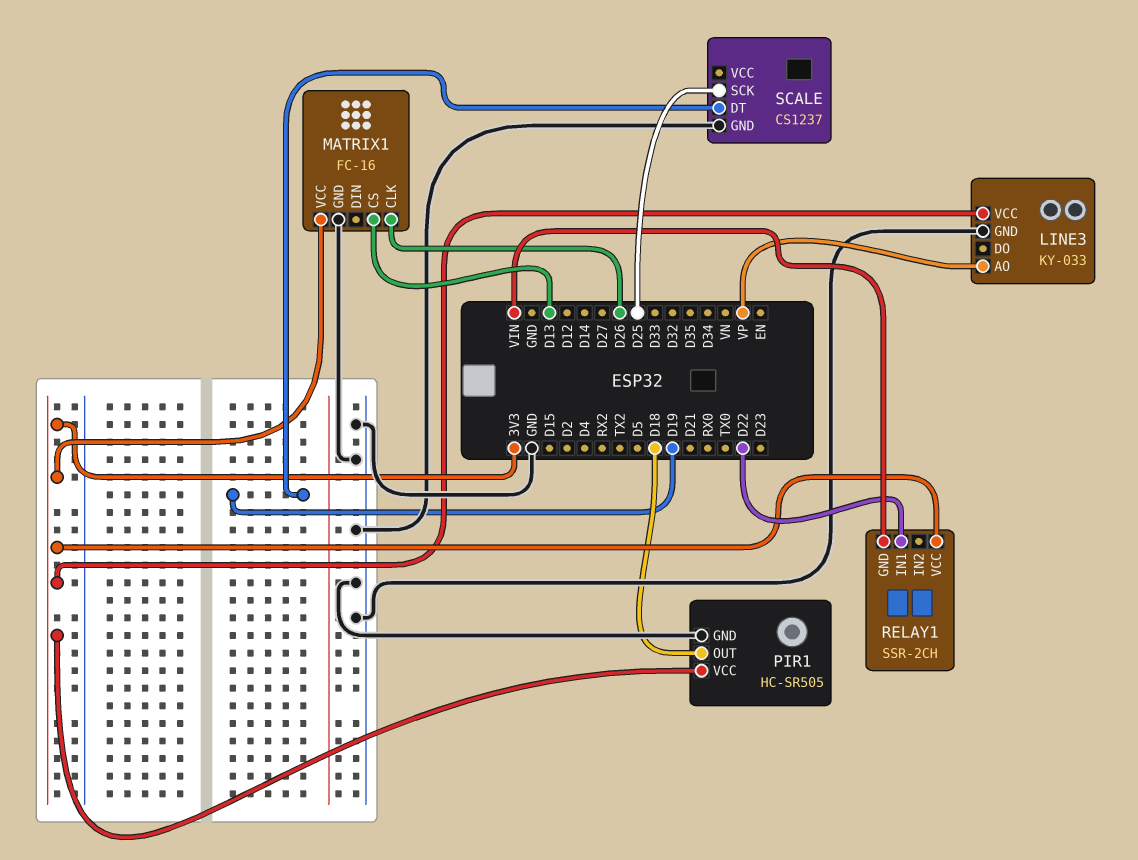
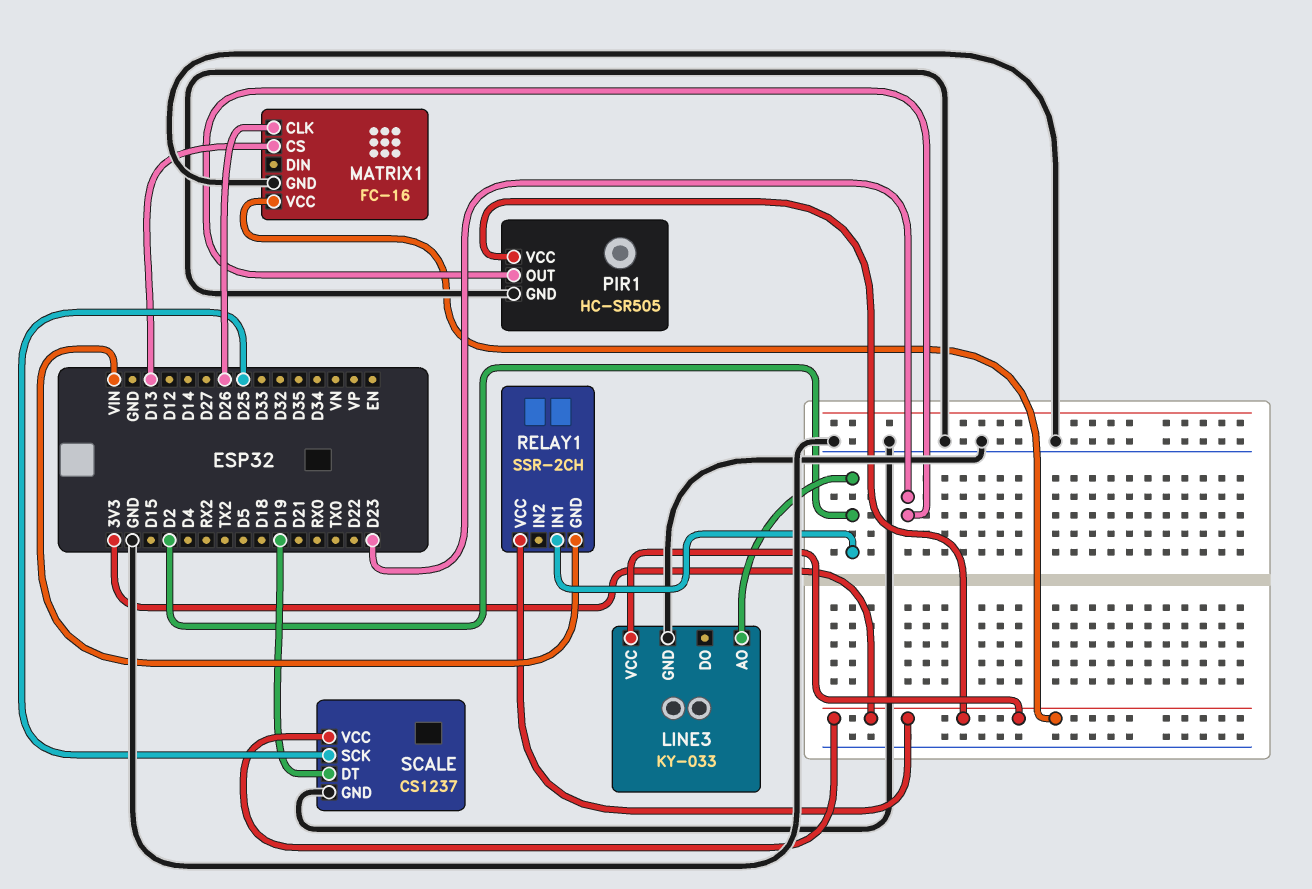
LINE3 pin AO: VP -> D2
PIR1 pin OUT: D18 -> D23
RELAY1 pin IN1: D22 -> D2
SCALE pin VCC: none -> 3V3

